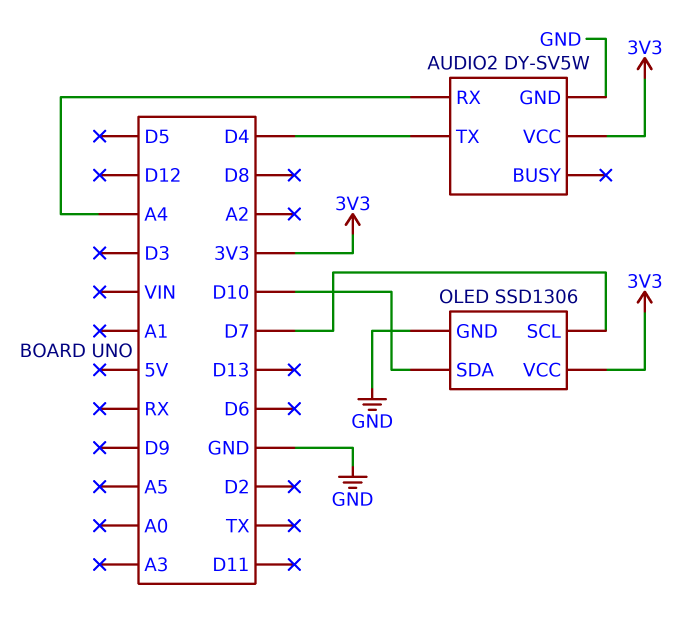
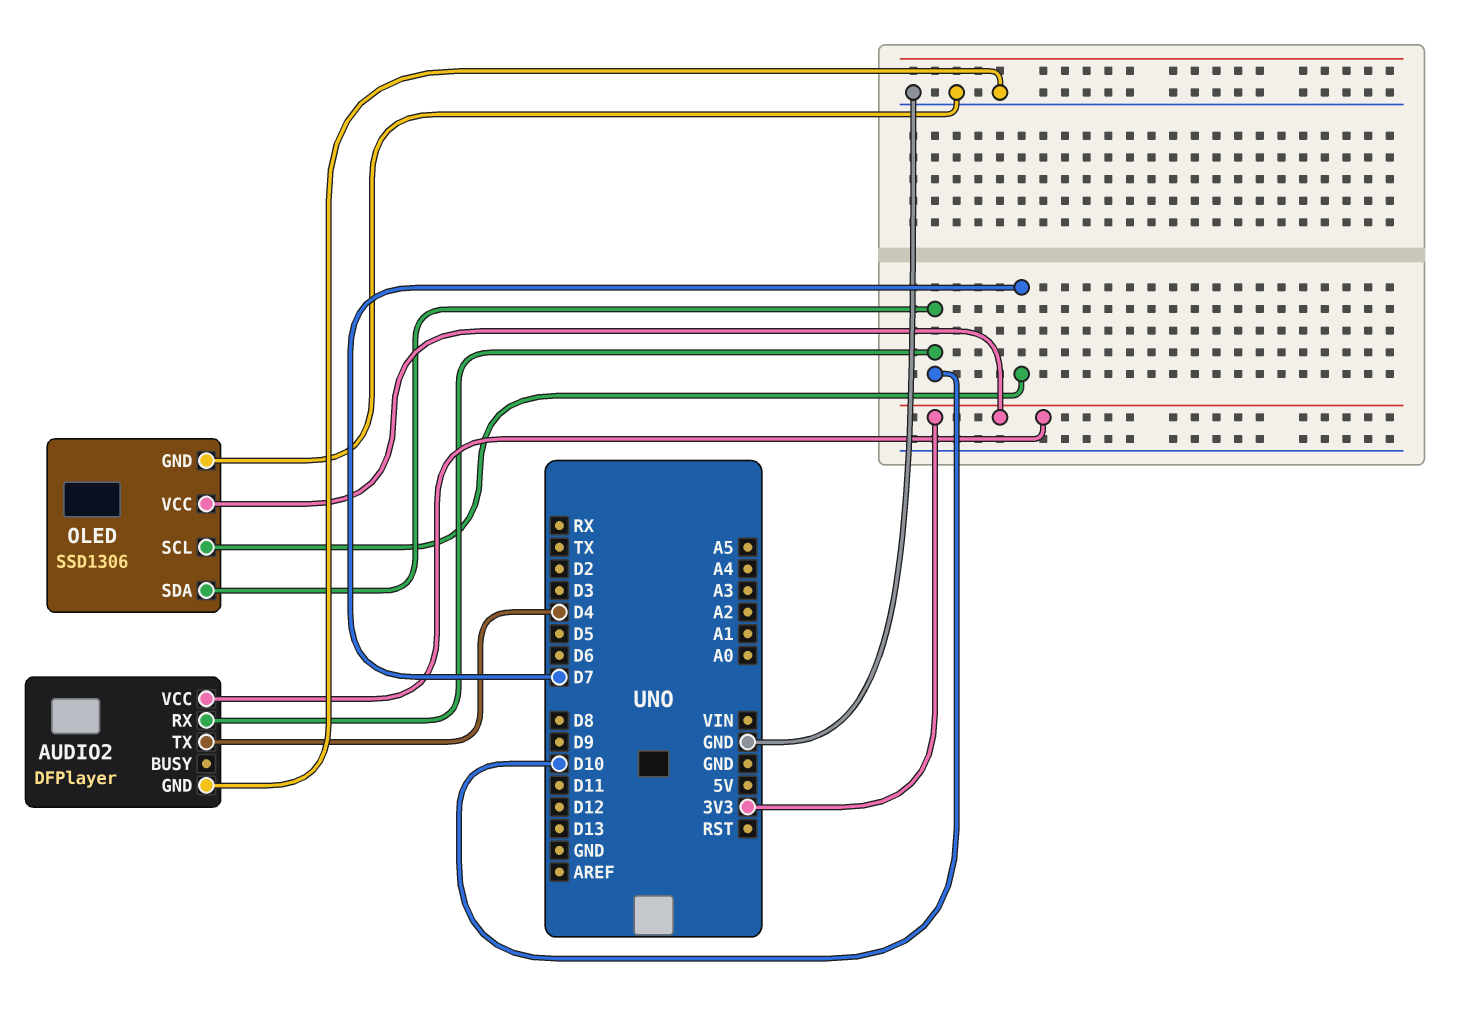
AUDIO2: DY-SV5W -> DFPlayer
AUDIO2 pin RX: A4 -> D10

